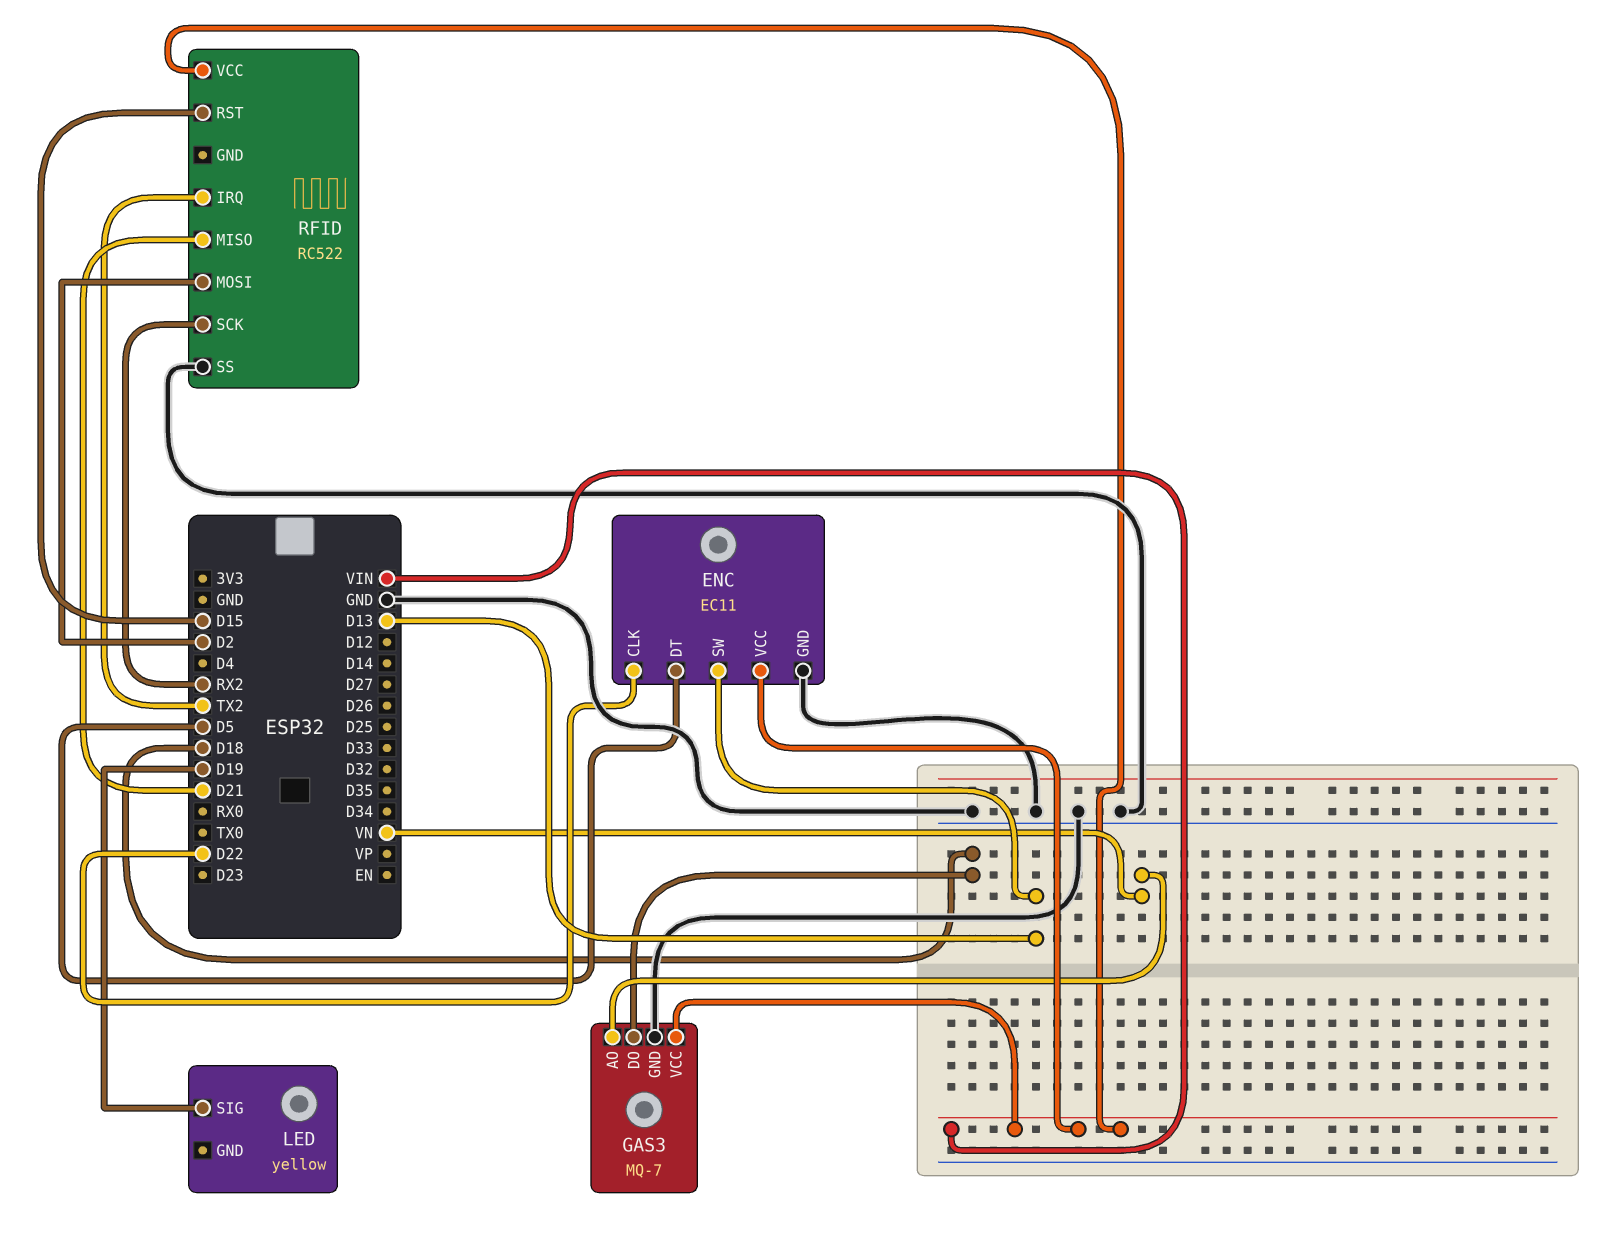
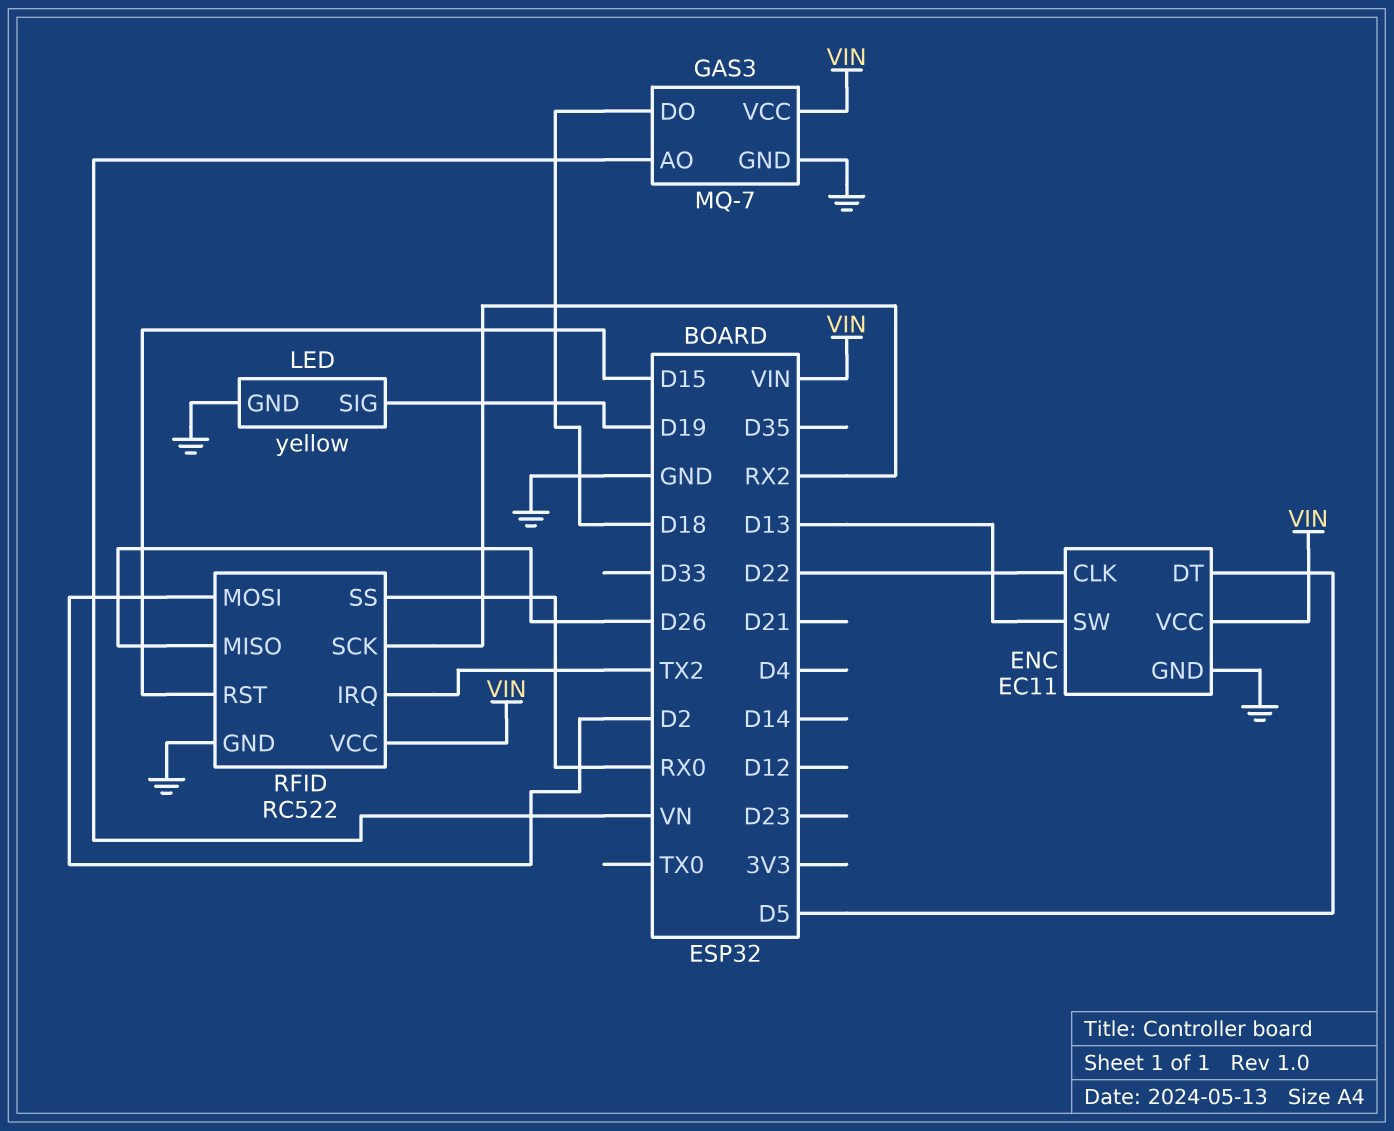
LED pin GND: none -> GND
RFID pin GND: none -> GND
RFID pin MISO: D21 -> D26
RFID pin SS: GND -> RX0

